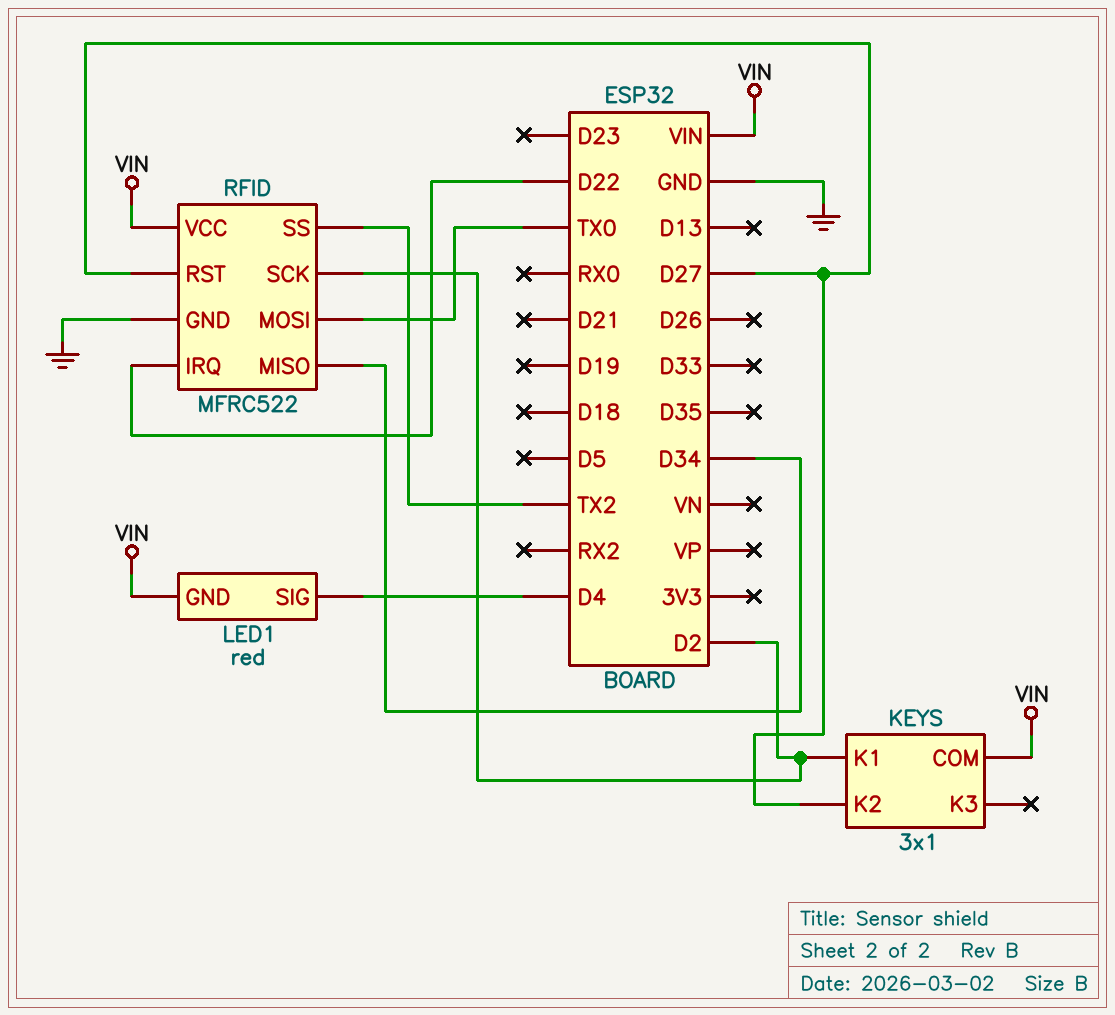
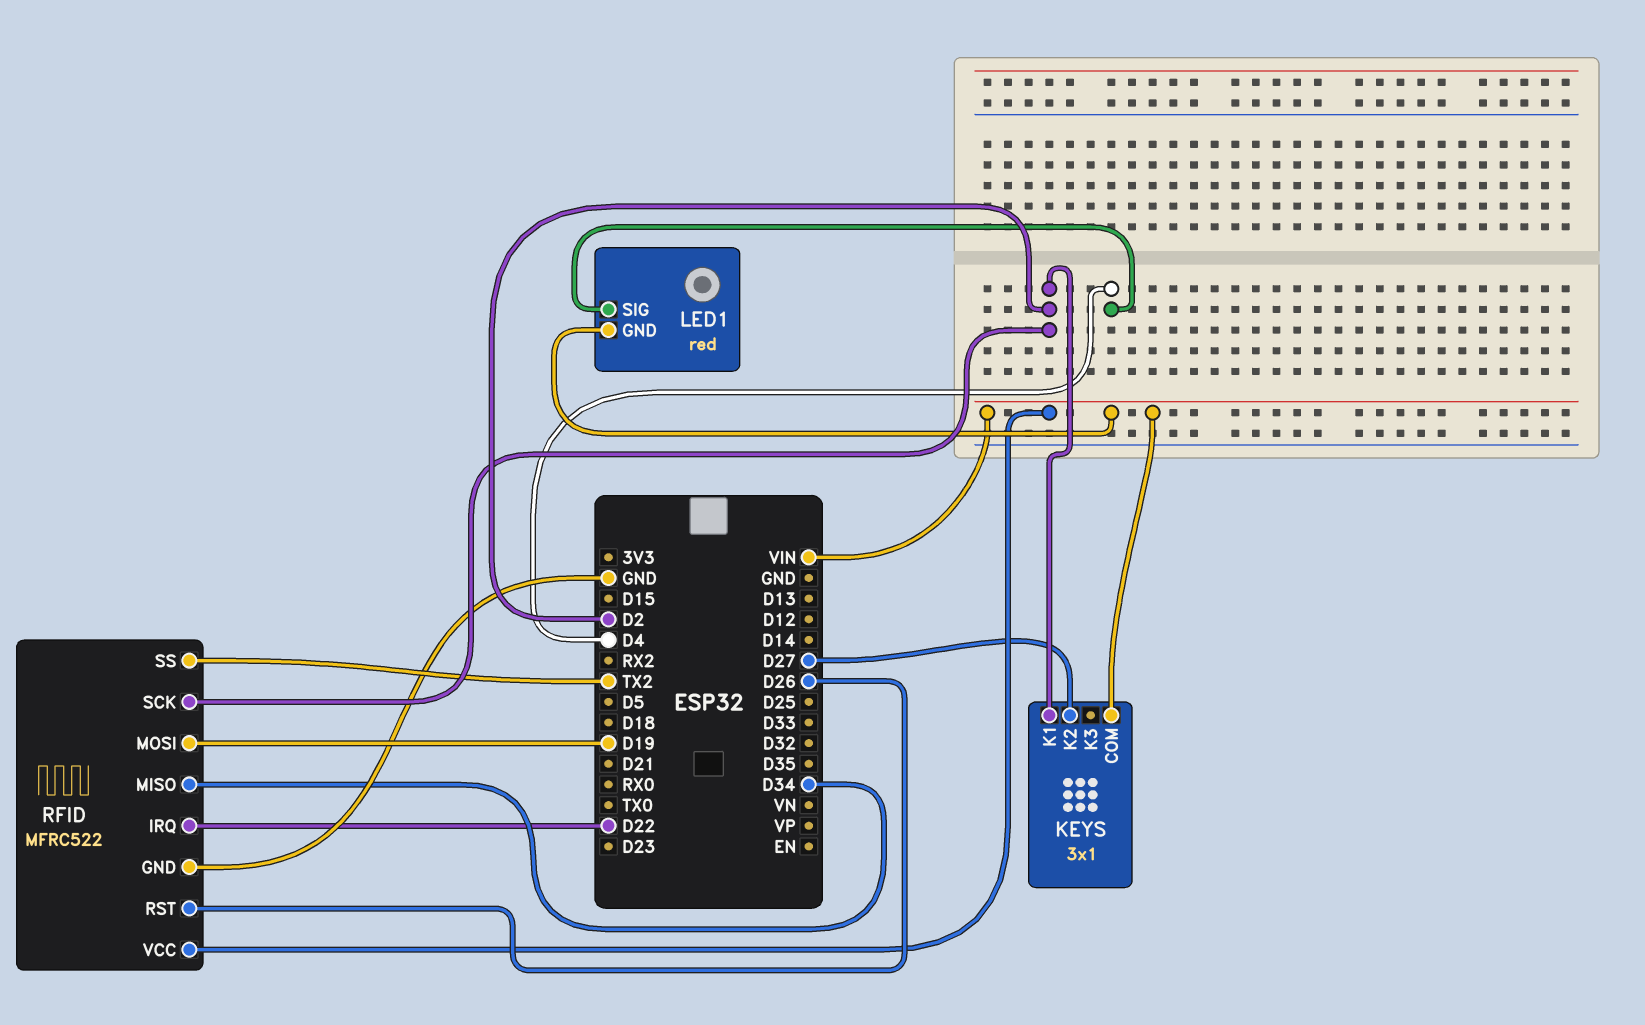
RFID pin MOSI: TX0 -> D19
RFID pin RST: D27 -> D26

